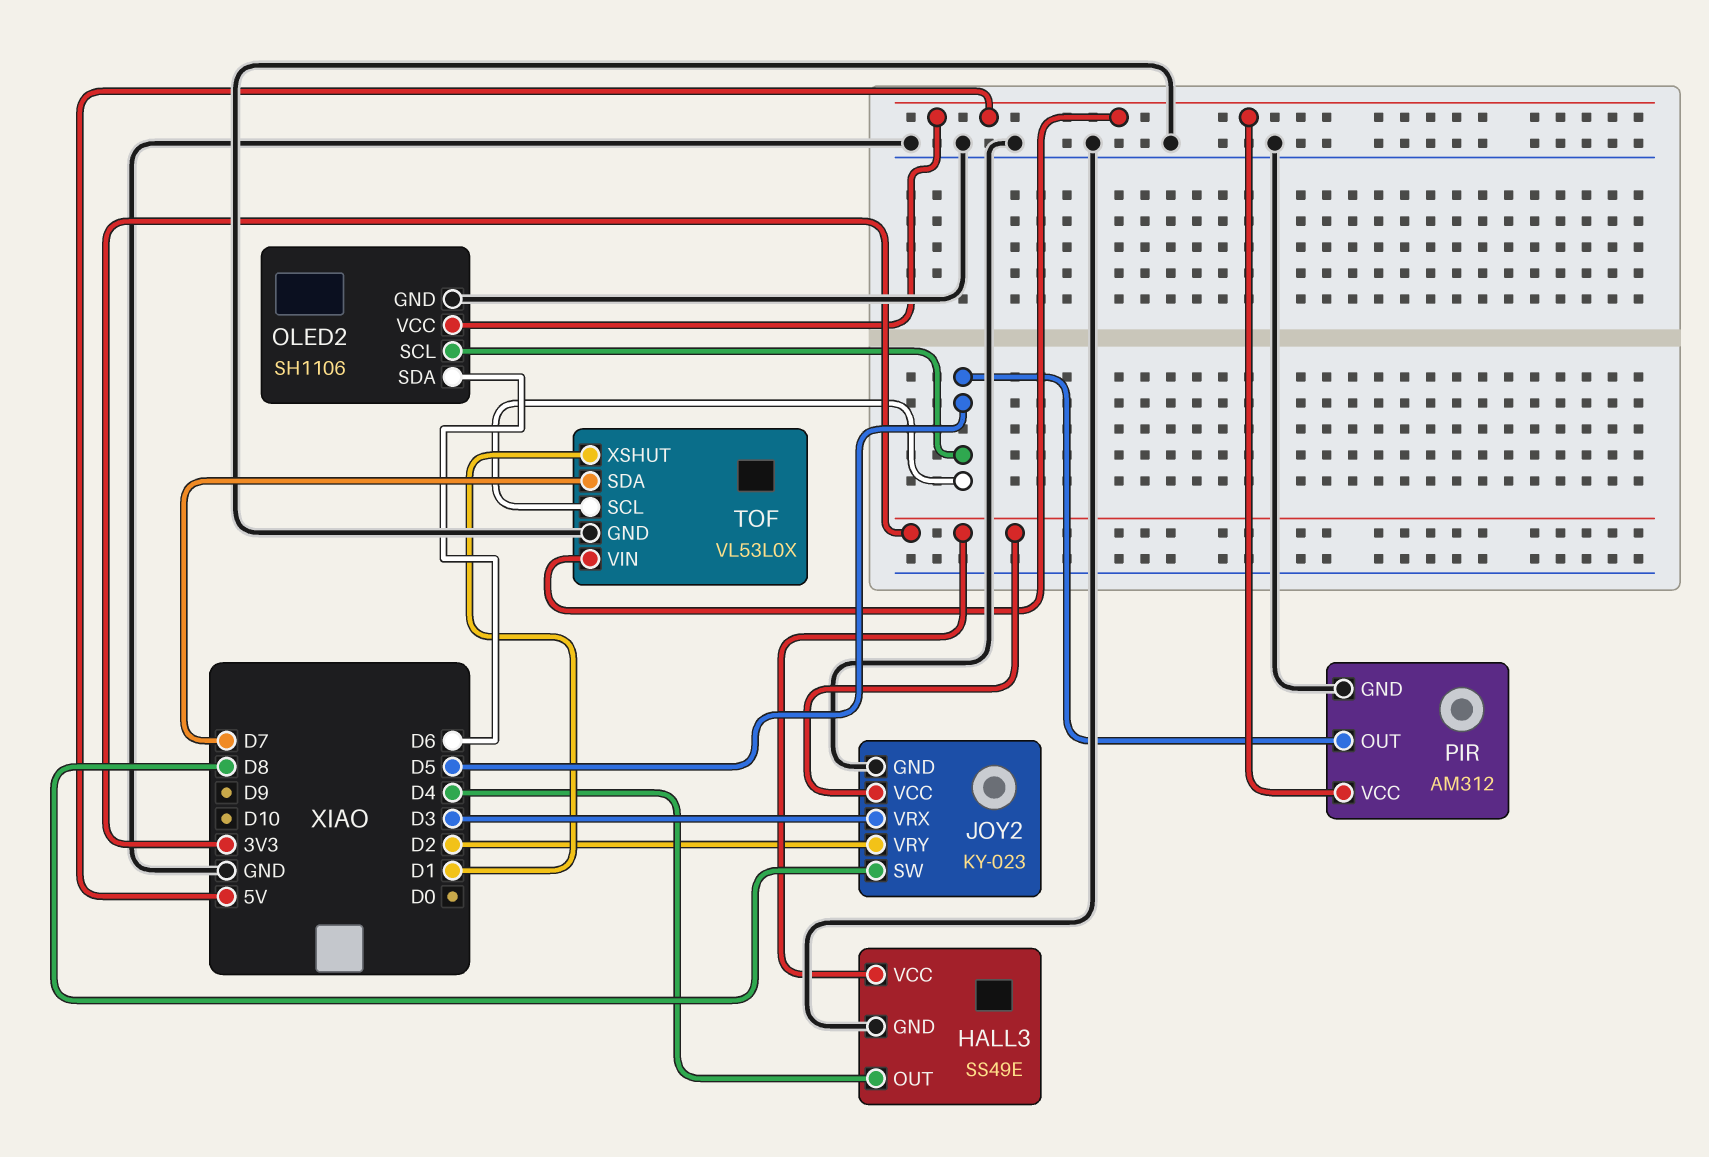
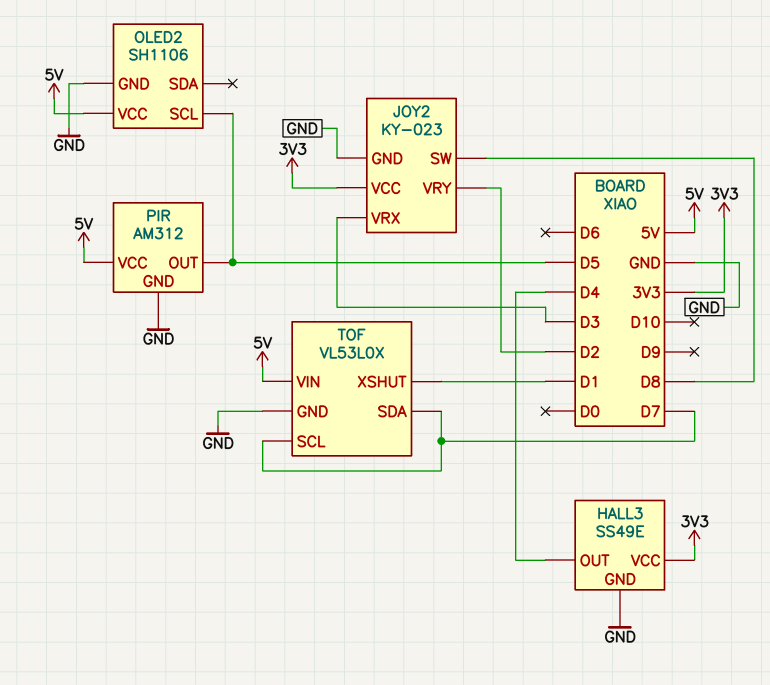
OLED2 pin SDA: D6 -> none
TOF pin SCL: D5 -> D7

